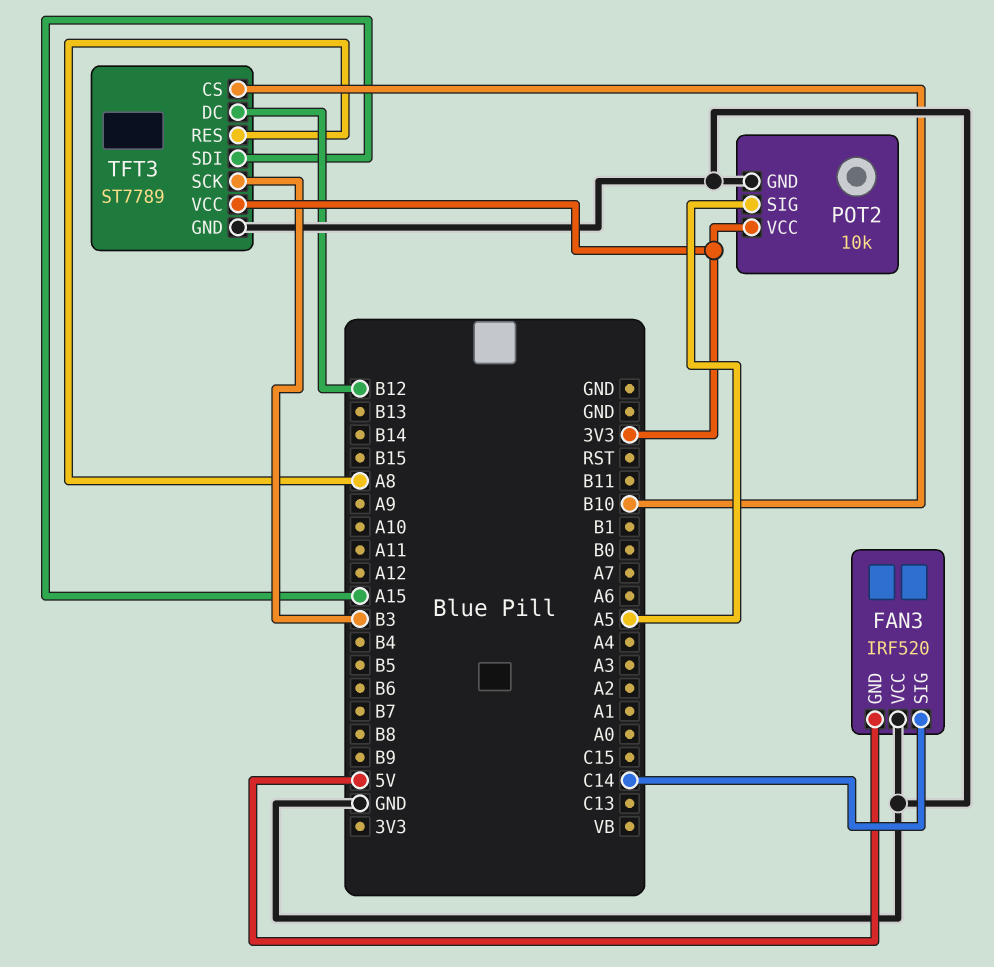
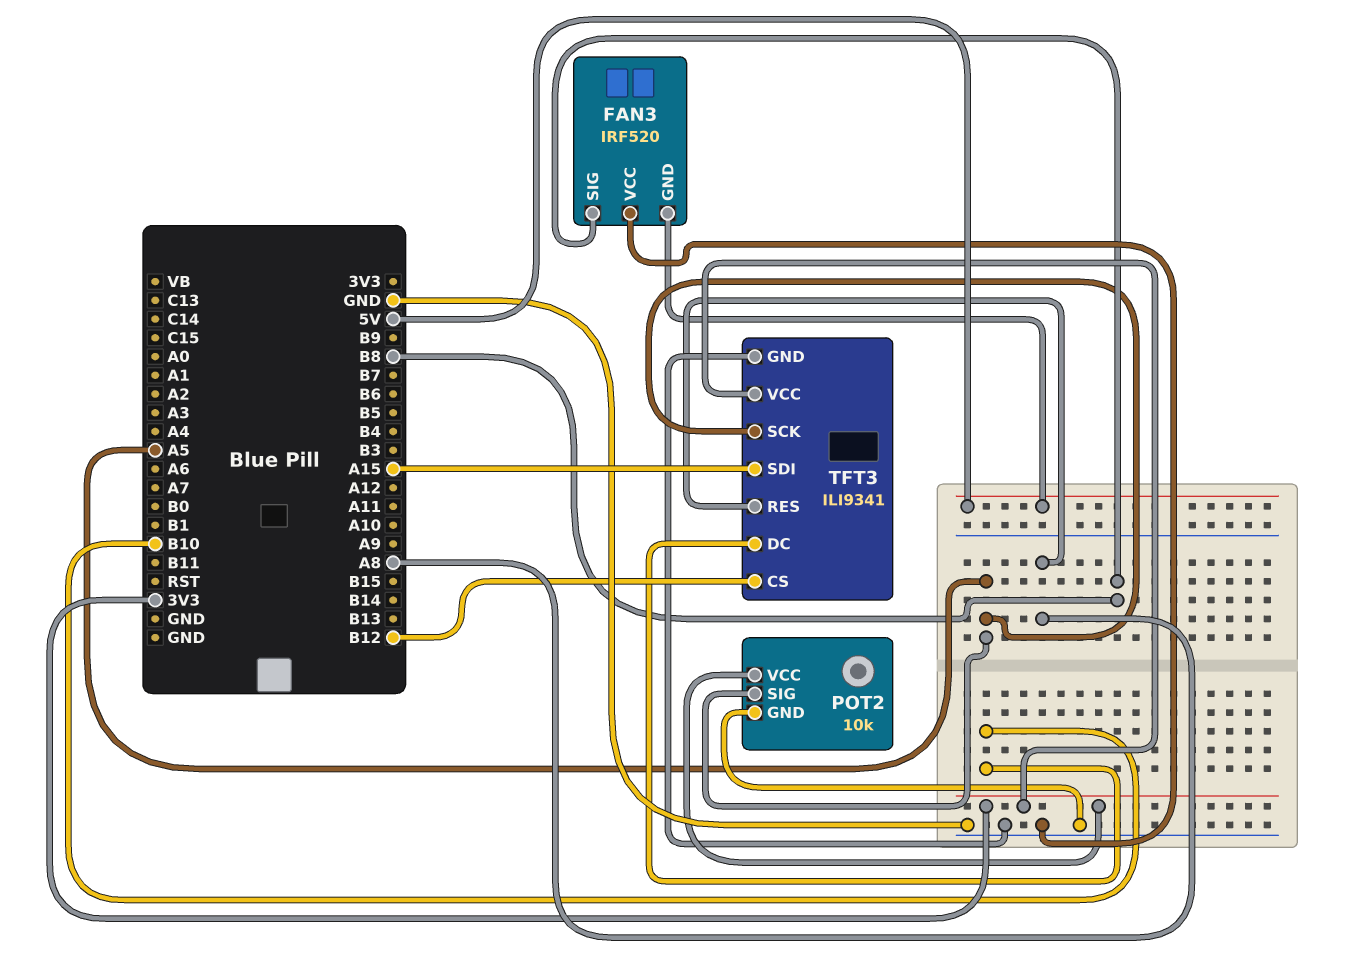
FAN3 pin SIG: C14 -> B8
TFT3: ST7789 -> ILI9341
TFT3 pin CS: B10 -> B12
TFT3 pin DC: B12 -> B10
TFT3 pin SCK: B3 -> A5

